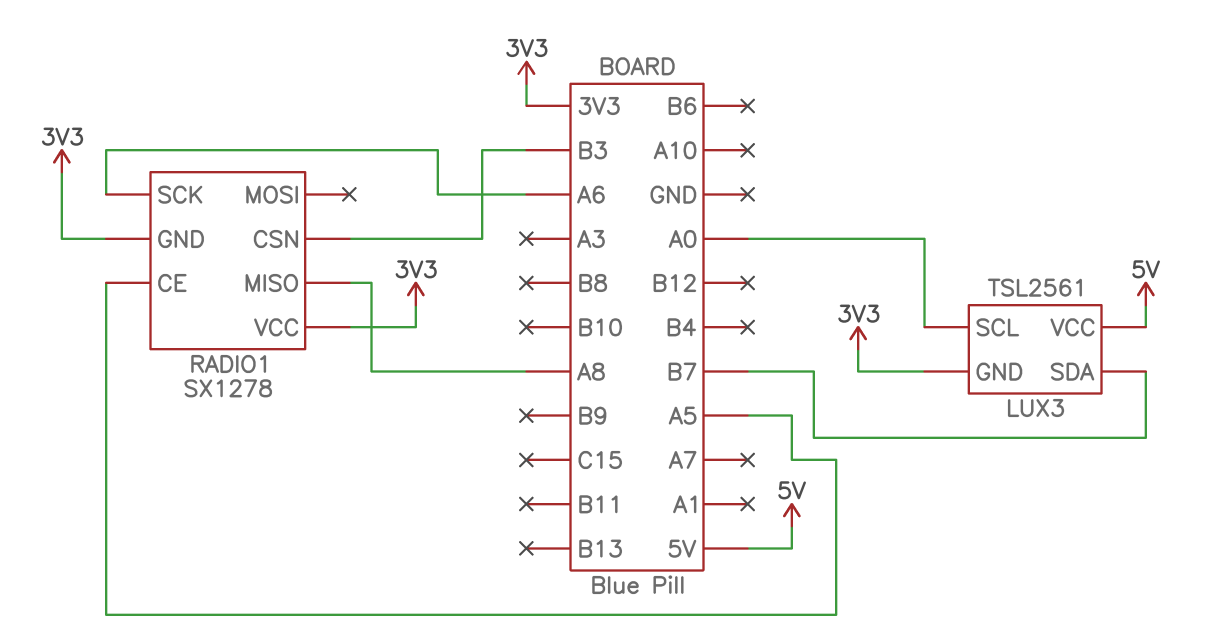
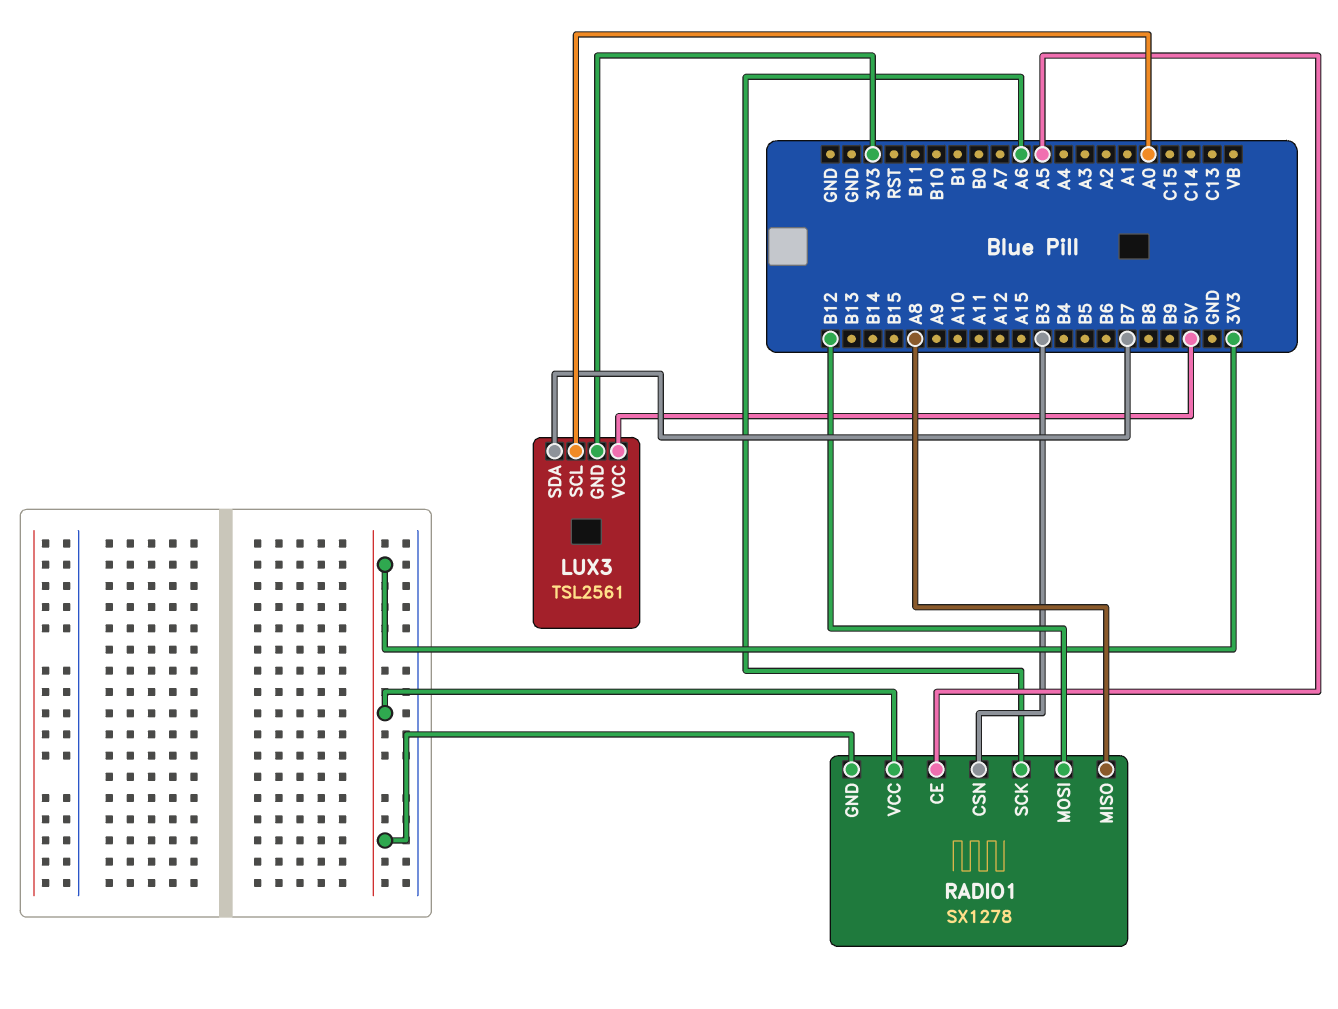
RADIO1 pin MOSI: none -> B12

